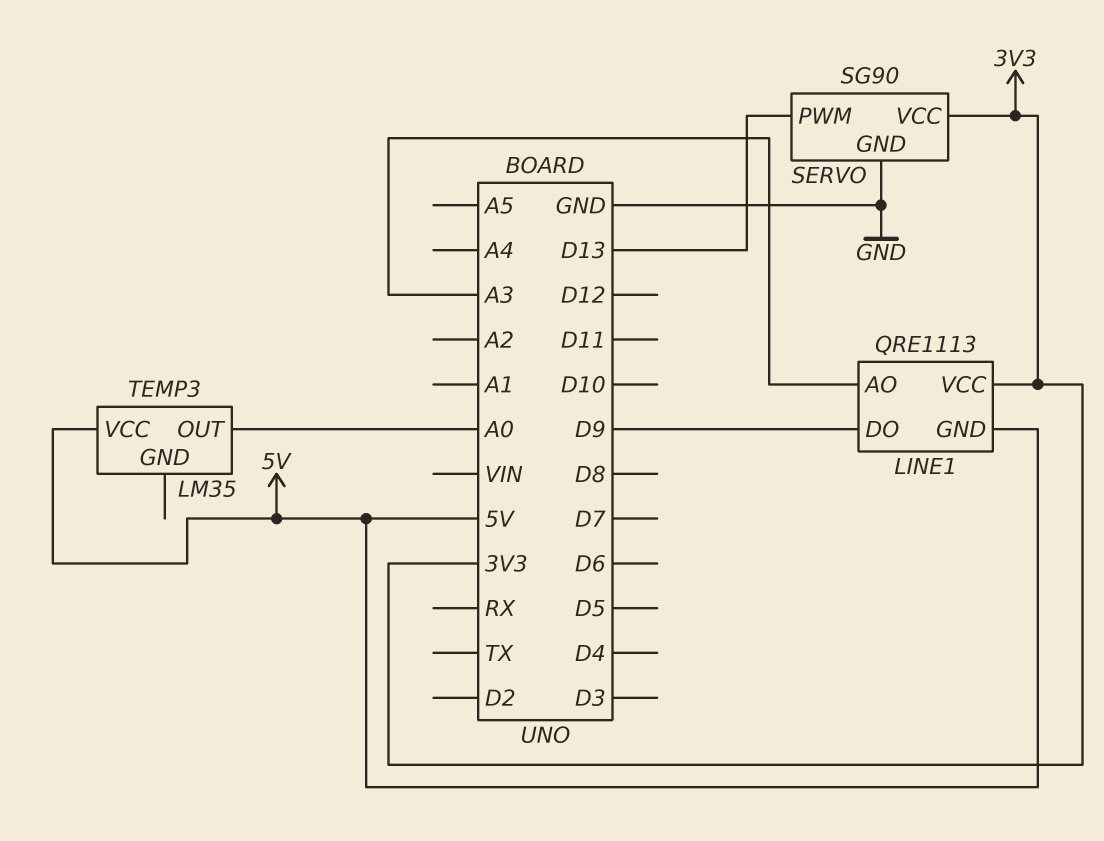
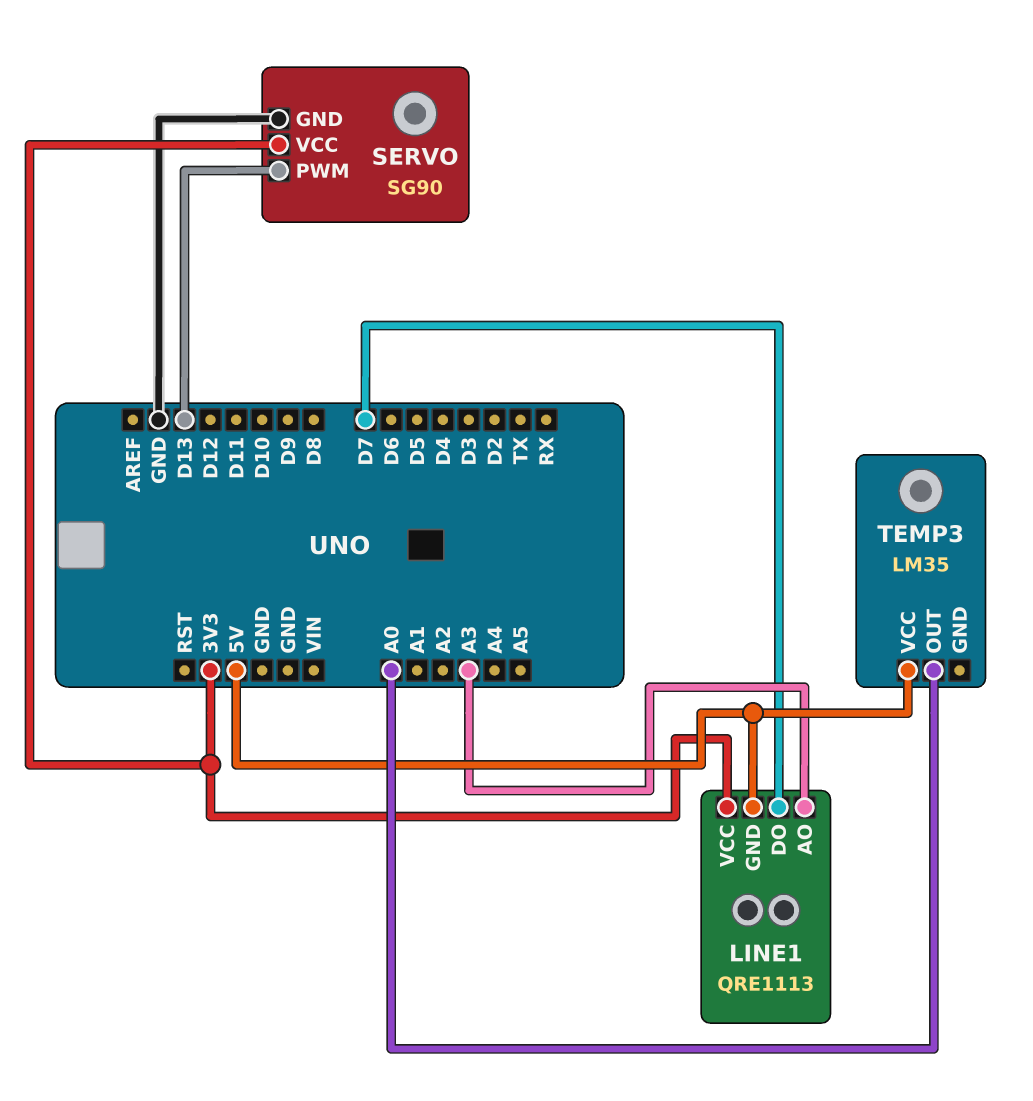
LINE1 pin DO: D9 -> D7

